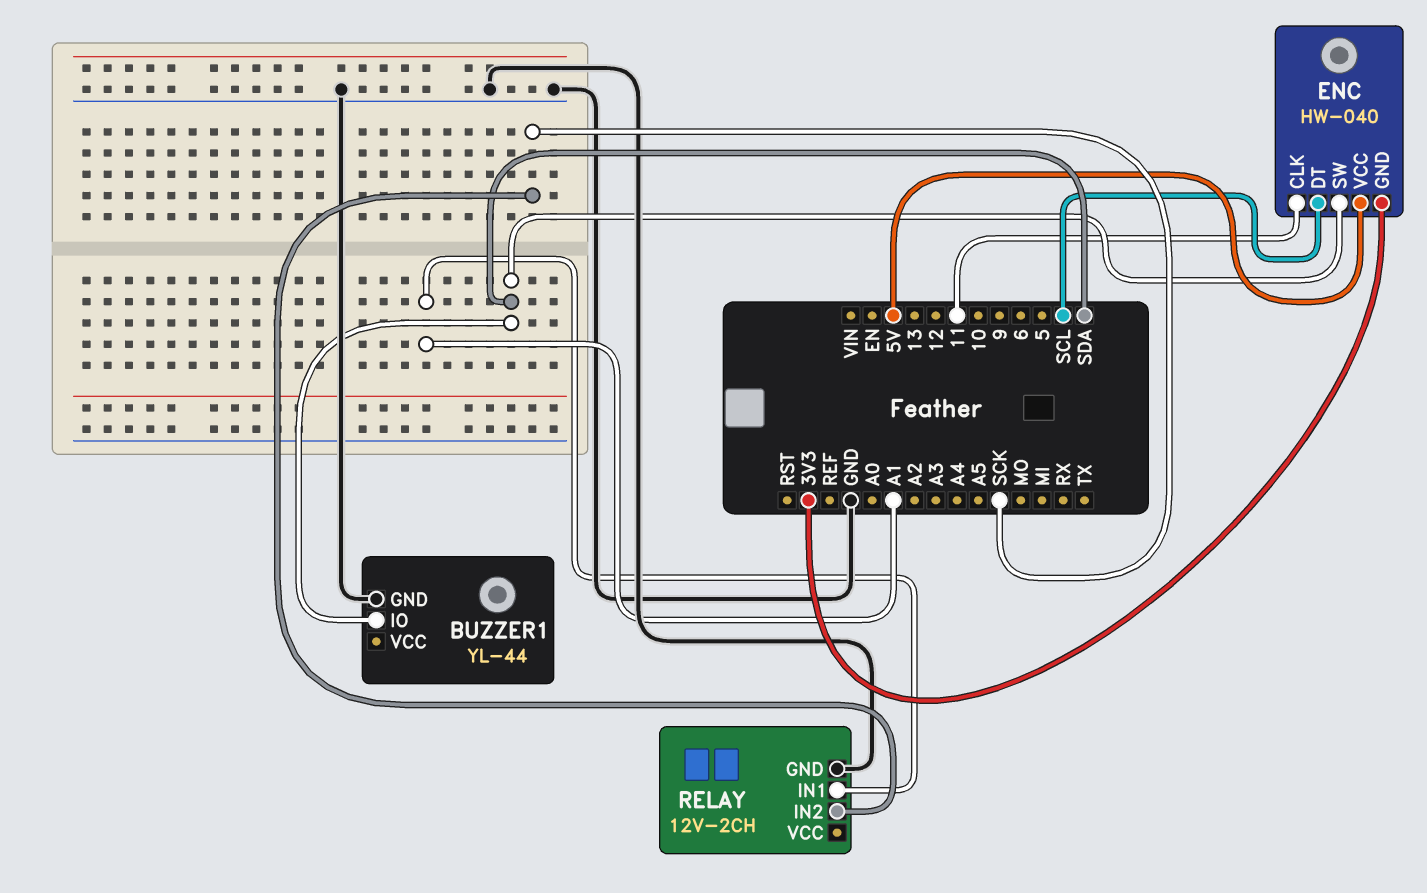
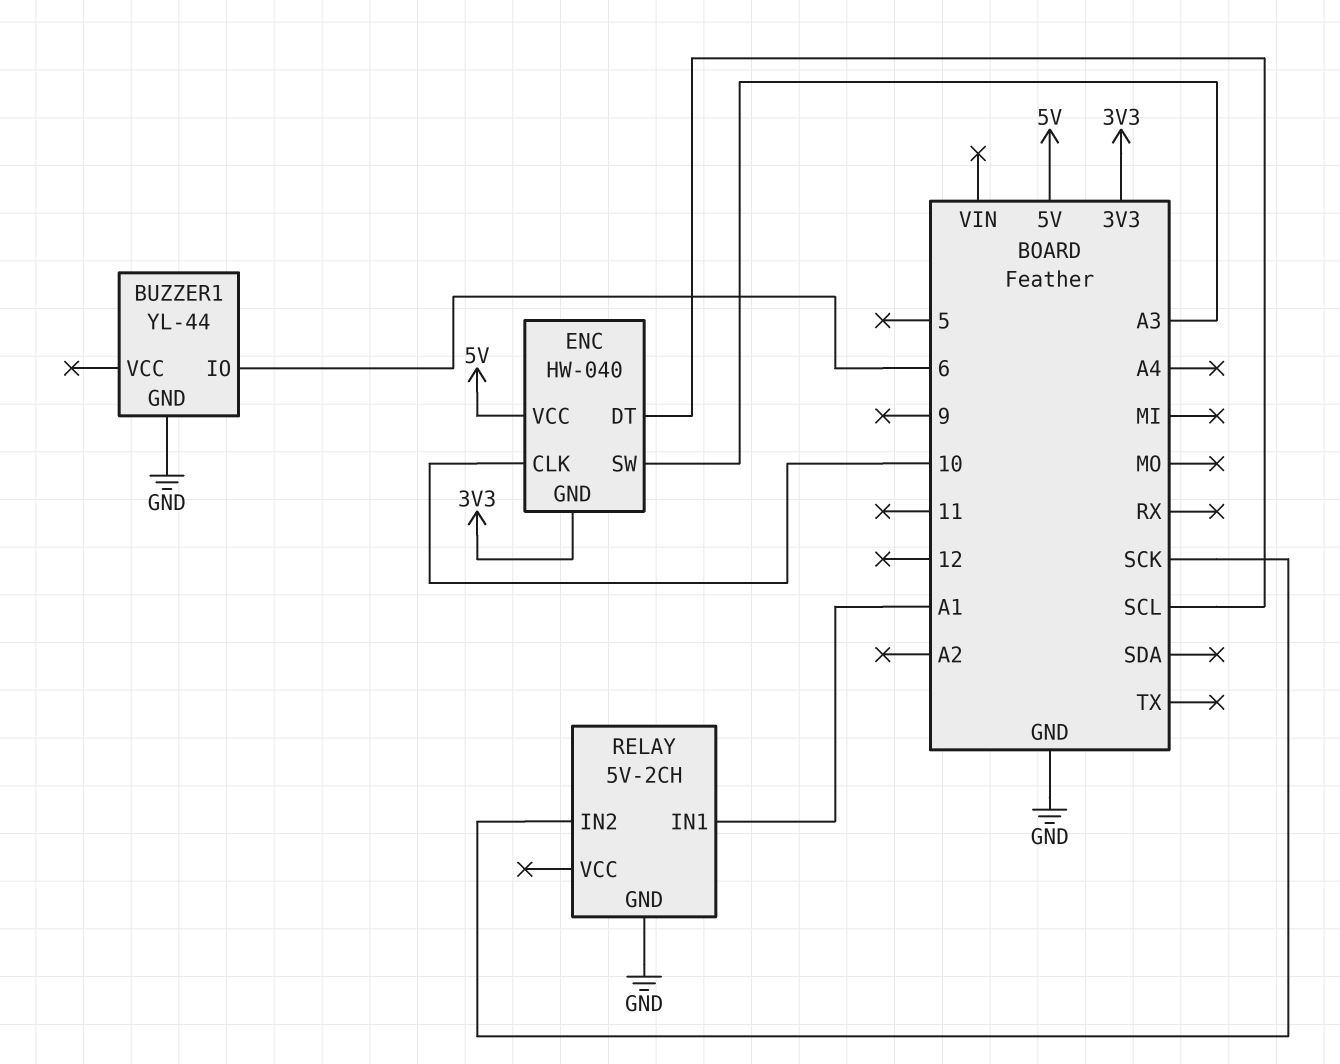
BUZZER1 pin IO: SDA -> 6
ENC pin CLK: 11 -> 10
ENC pin SW: SDA -> A3
RELAY: 12V-2CH -> 5V-2CH

